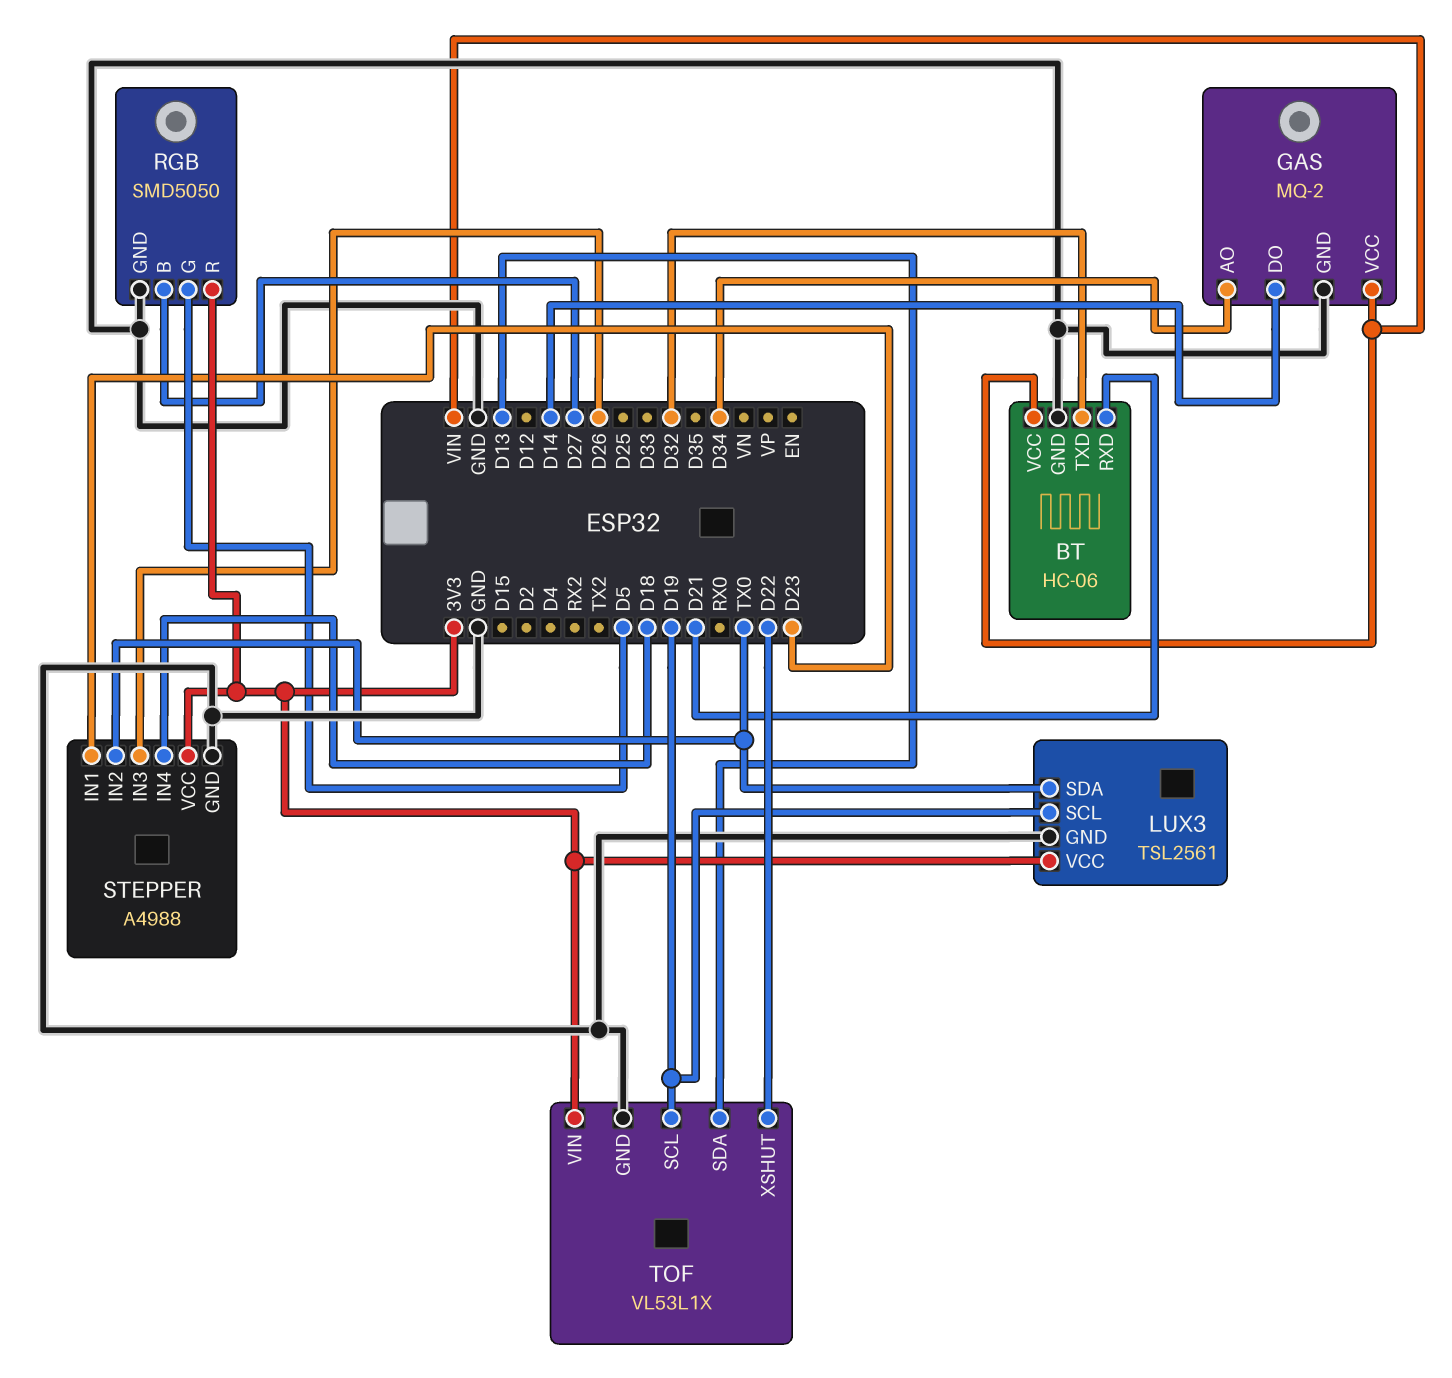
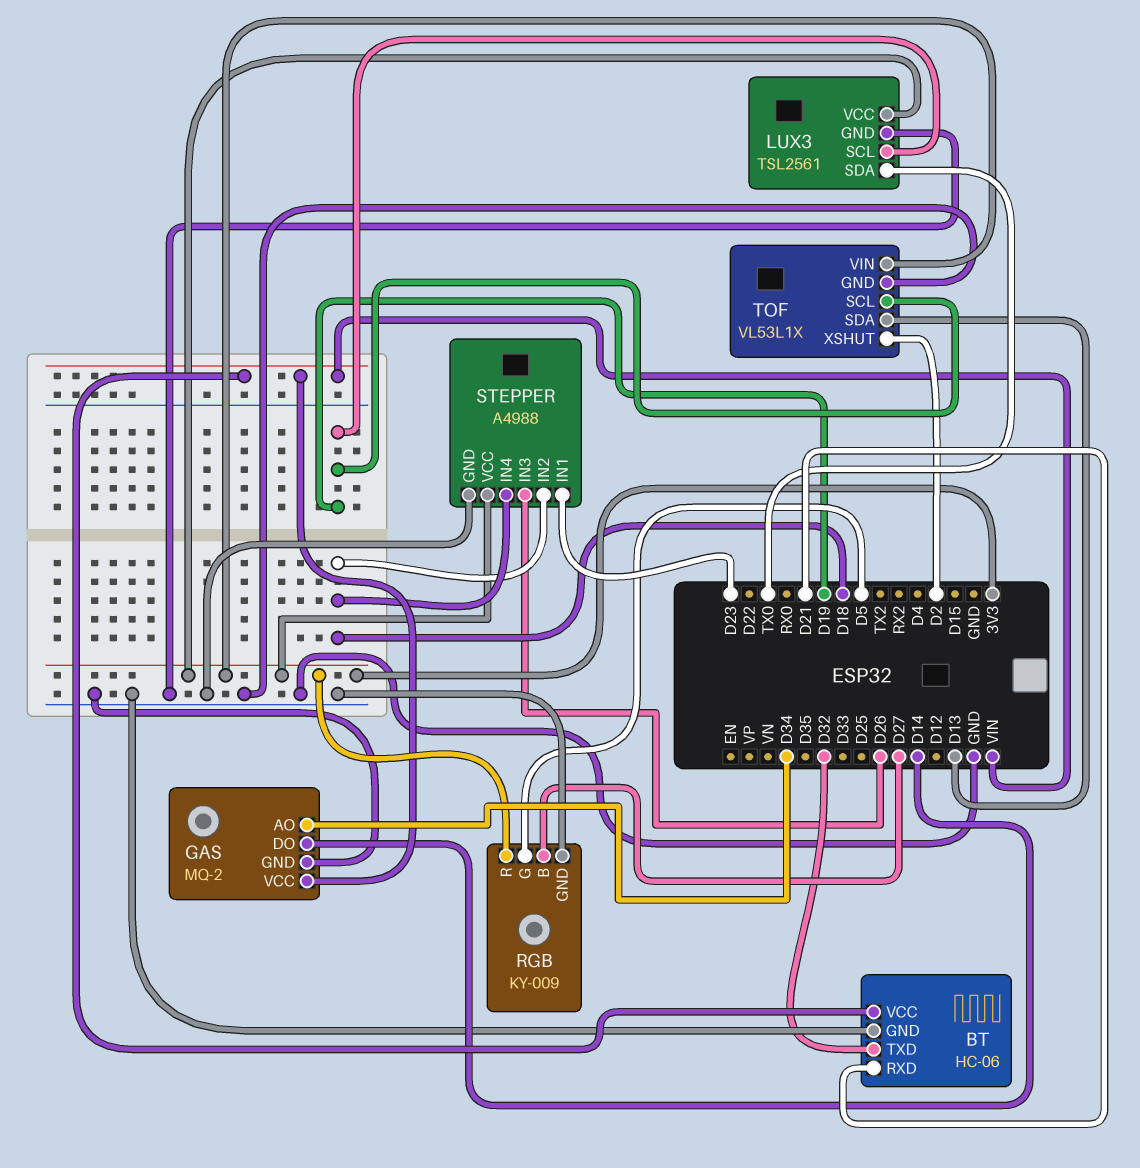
RGB: SMD5050 -> KY-009
STEPPER pin IN2: TX0 -> D18
TOF pin XSHUT: D22 -> D2

